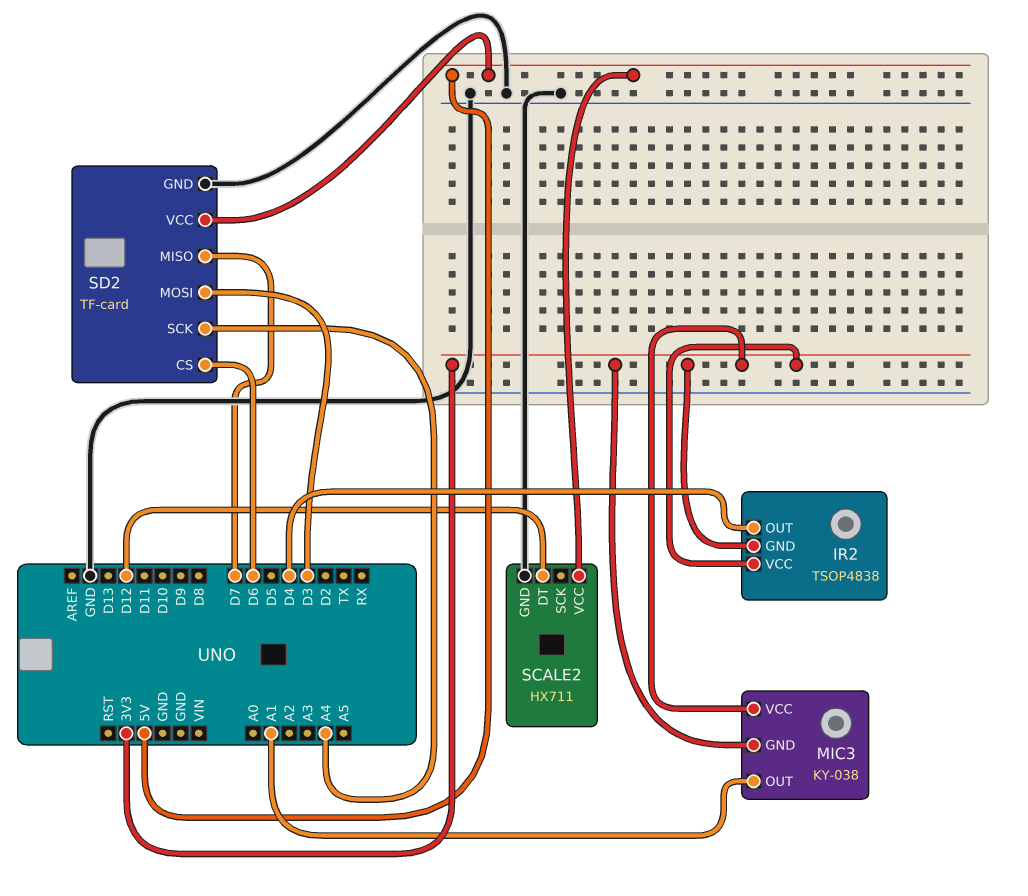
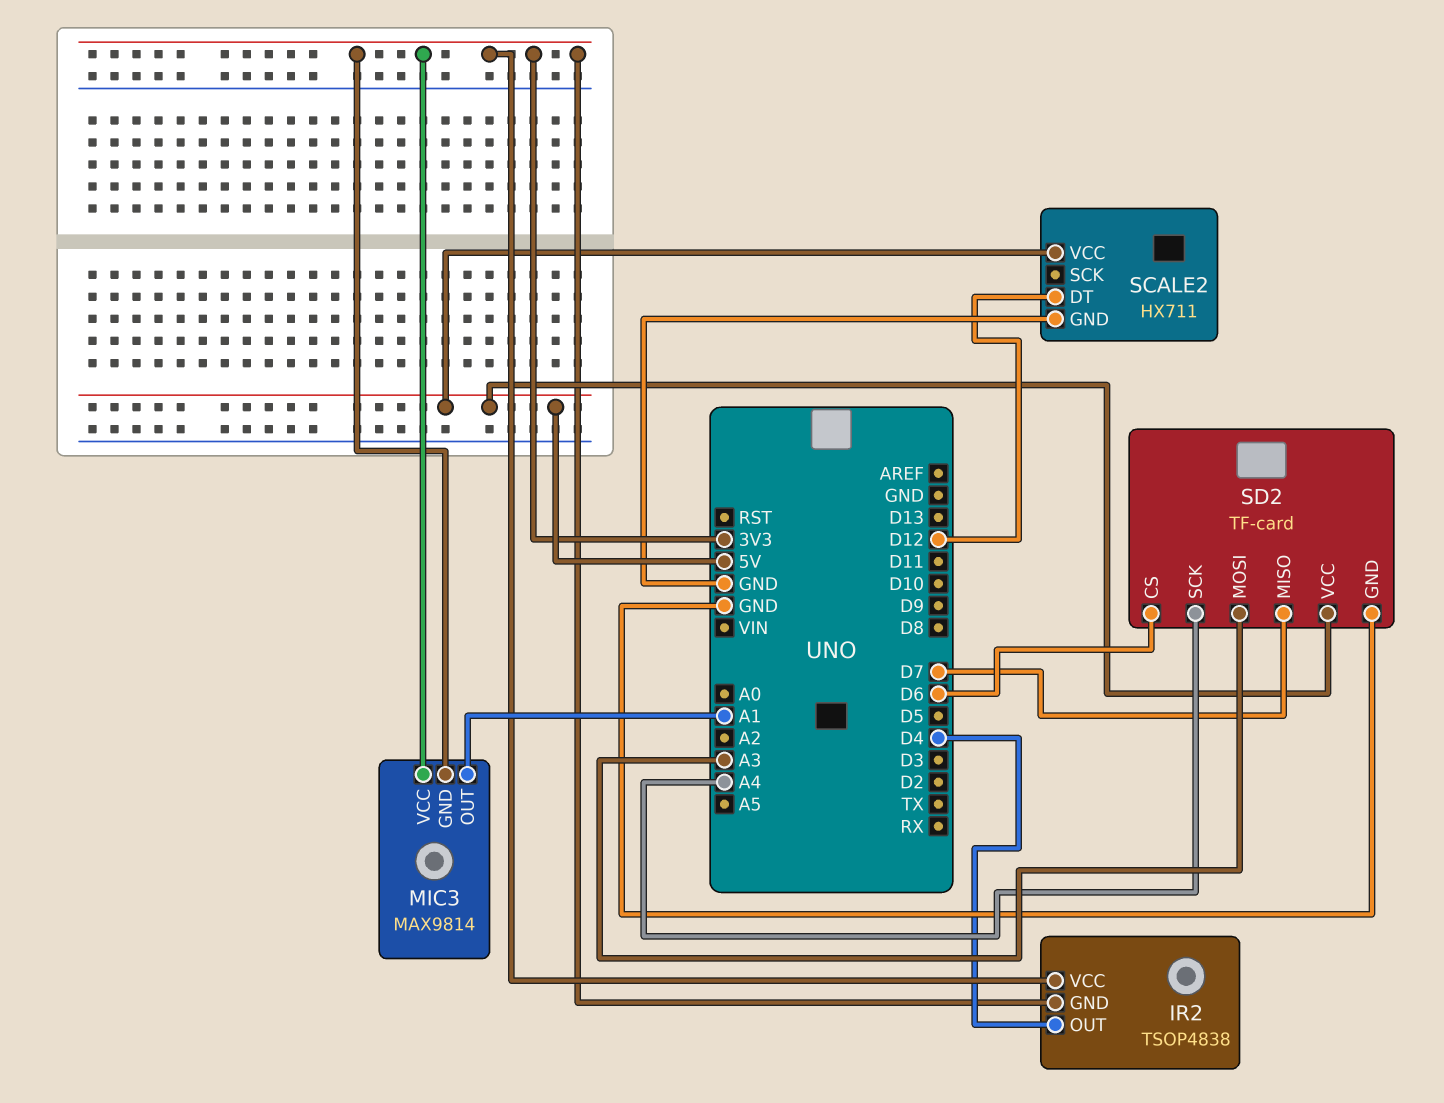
MIC3: KY-038 -> MAX9814
SD2 pin MOSI: D3 -> A3

